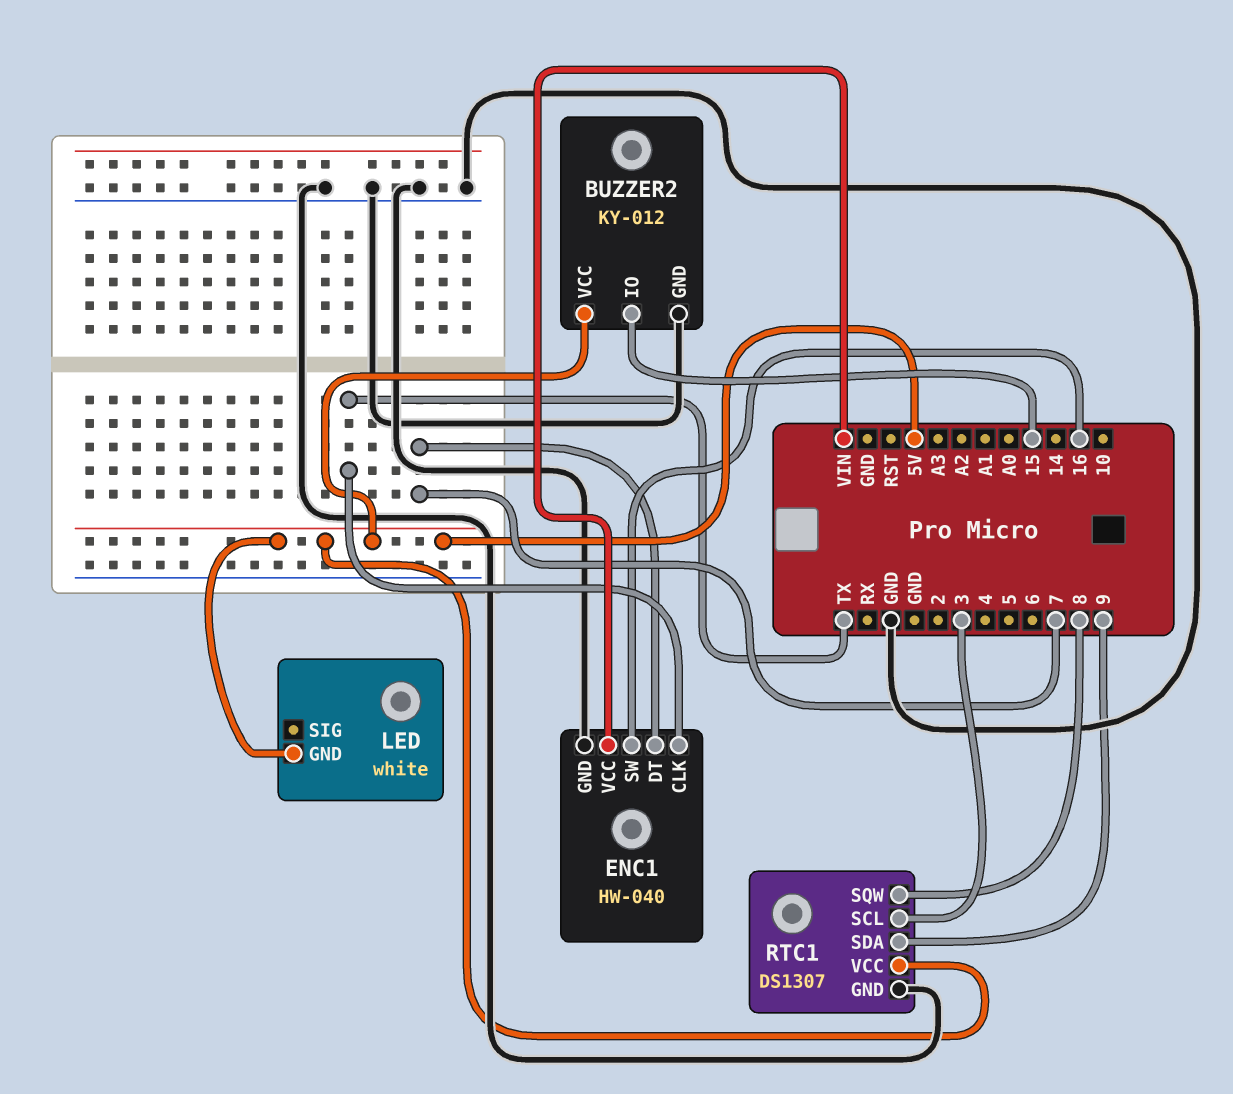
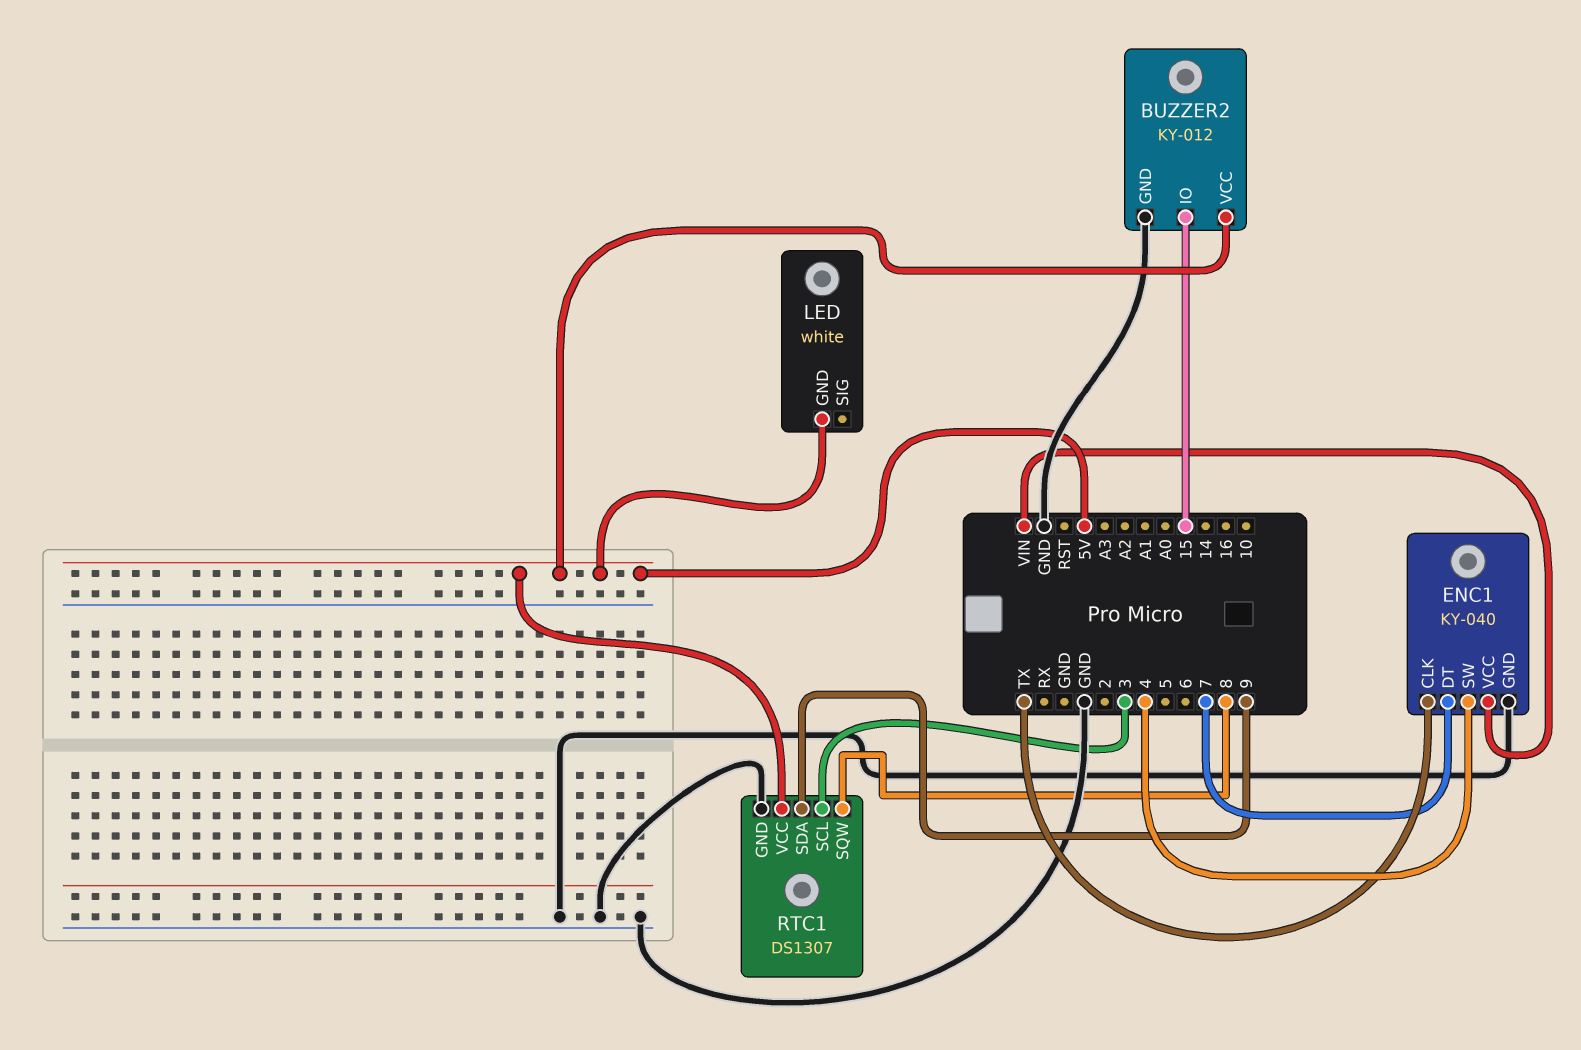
ENC1: HW-040 -> KY-040
ENC1 pin SW: 16 -> 4

